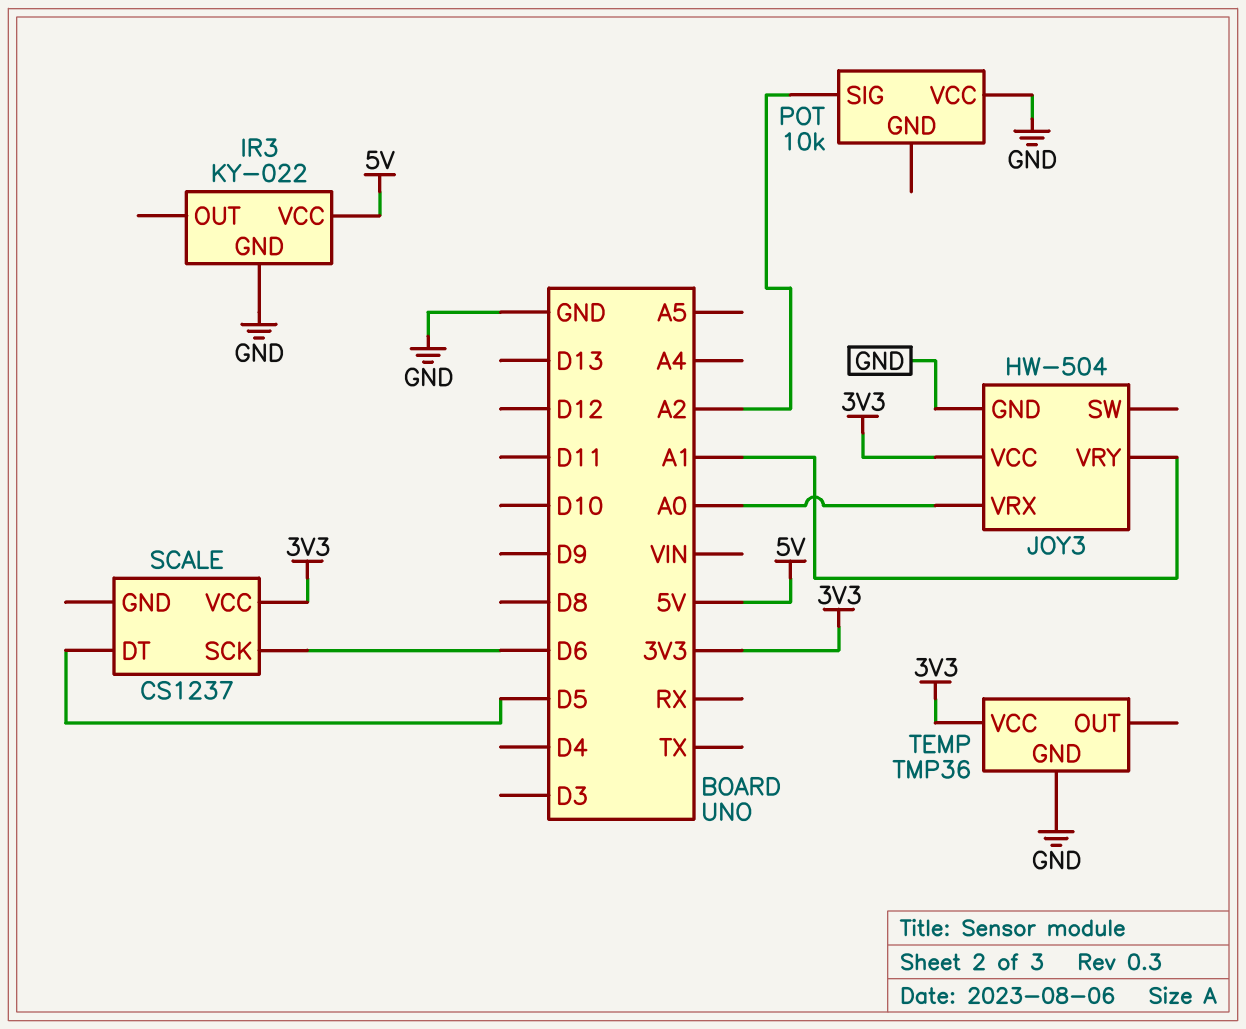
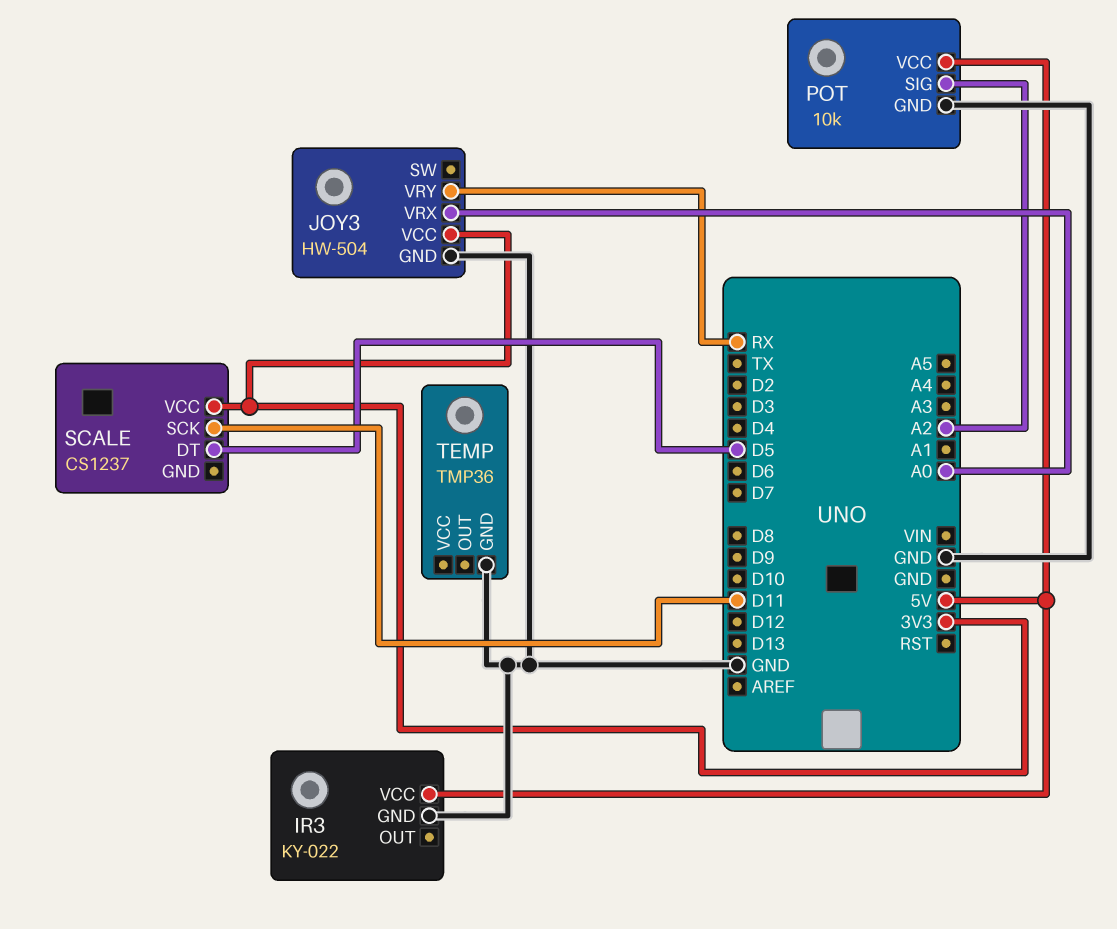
JOY3 pin VRY: A1 -> RX
POT pin GND: none -> GND
POT pin VCC: GND -> 5V
SCALE pin SCK: D6 -> D11
TEMP pin VCC: 3V3 -> none

